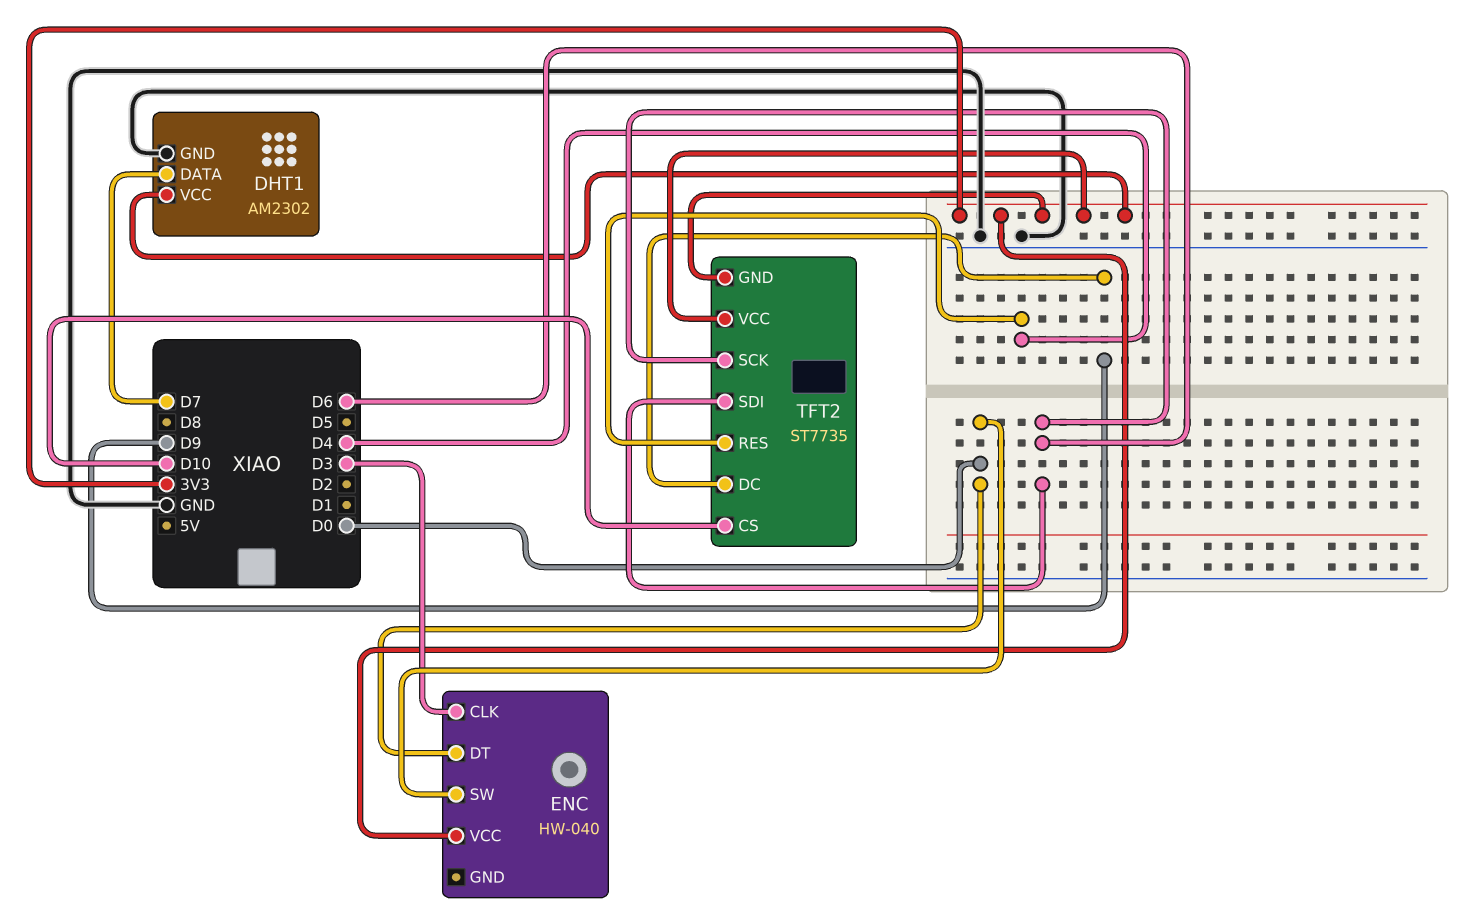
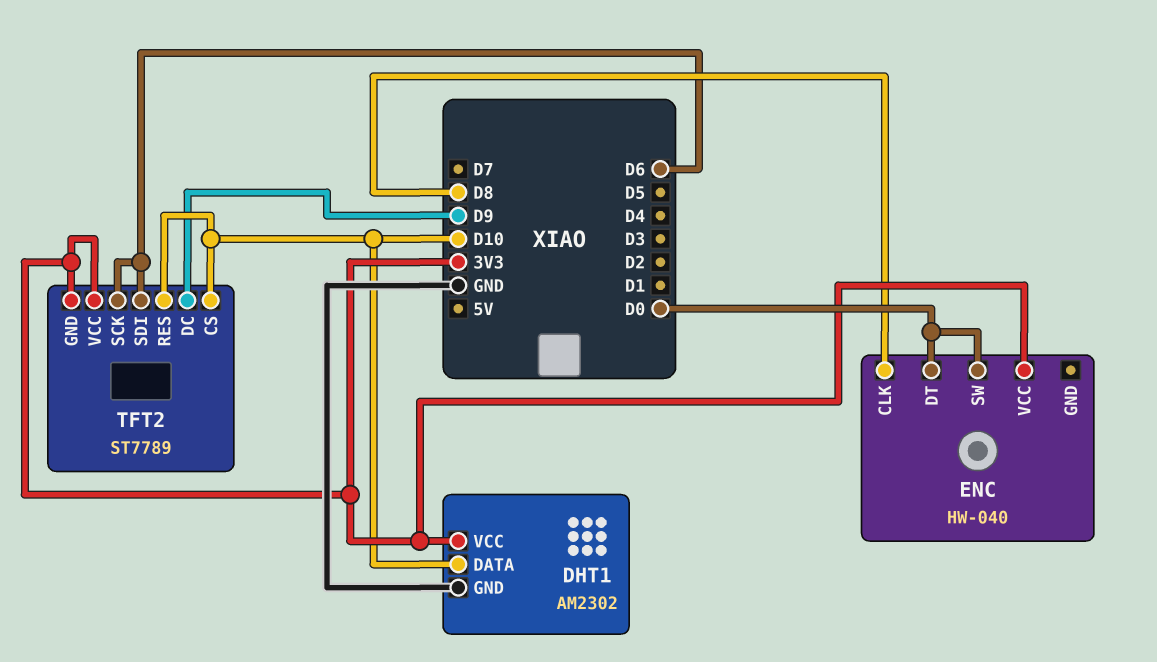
DHT1 pin DATA: D7 -> D10
ENC pin CLK: D3 -> D8
TFT2: ST7735 -> ST7789
TFT2 pin RES: D4 -> D10

